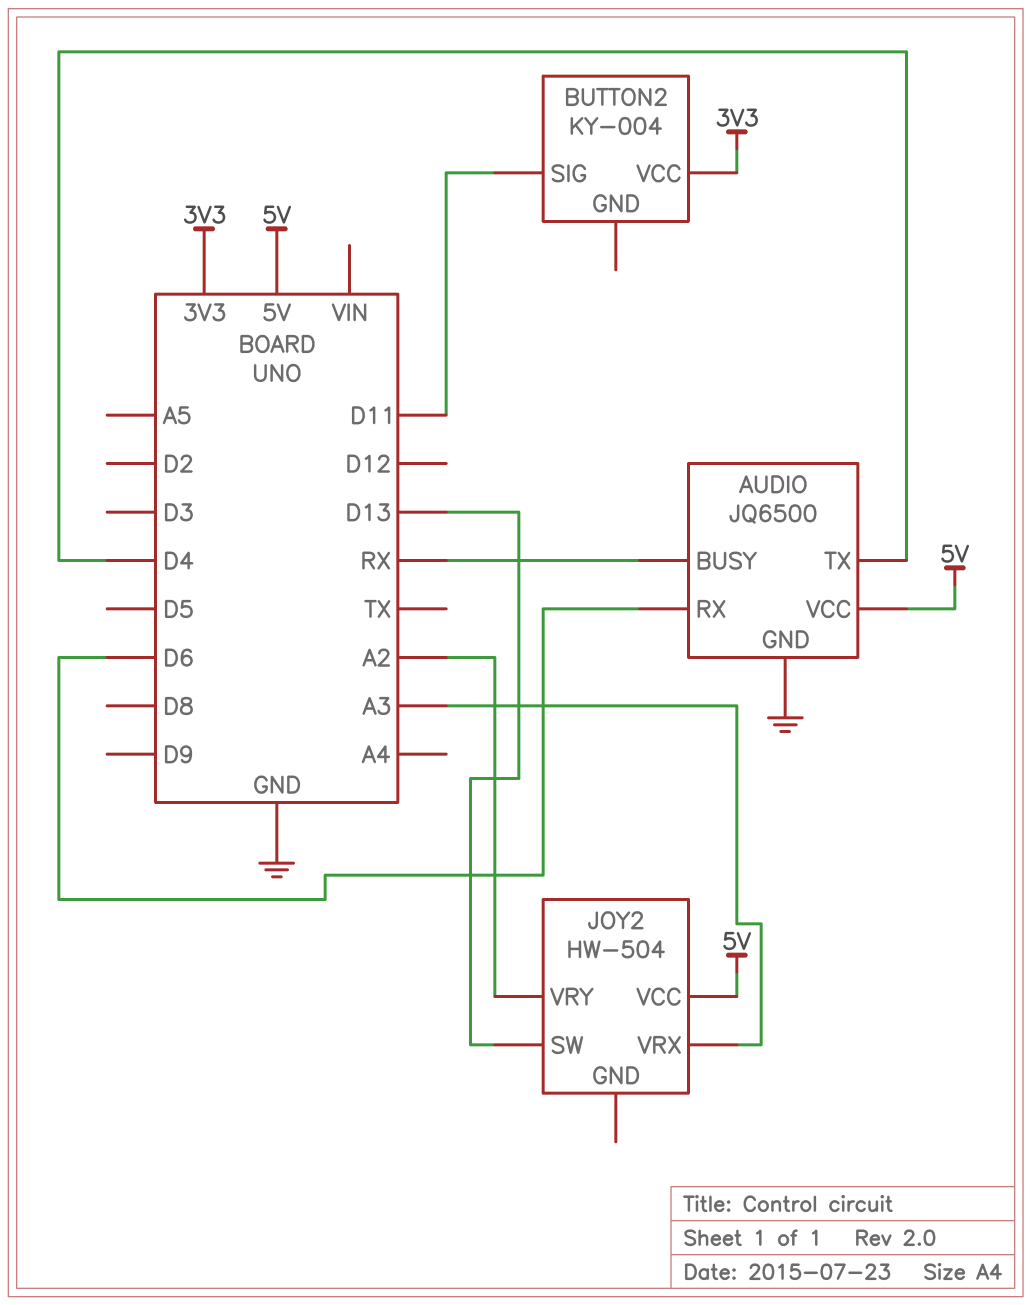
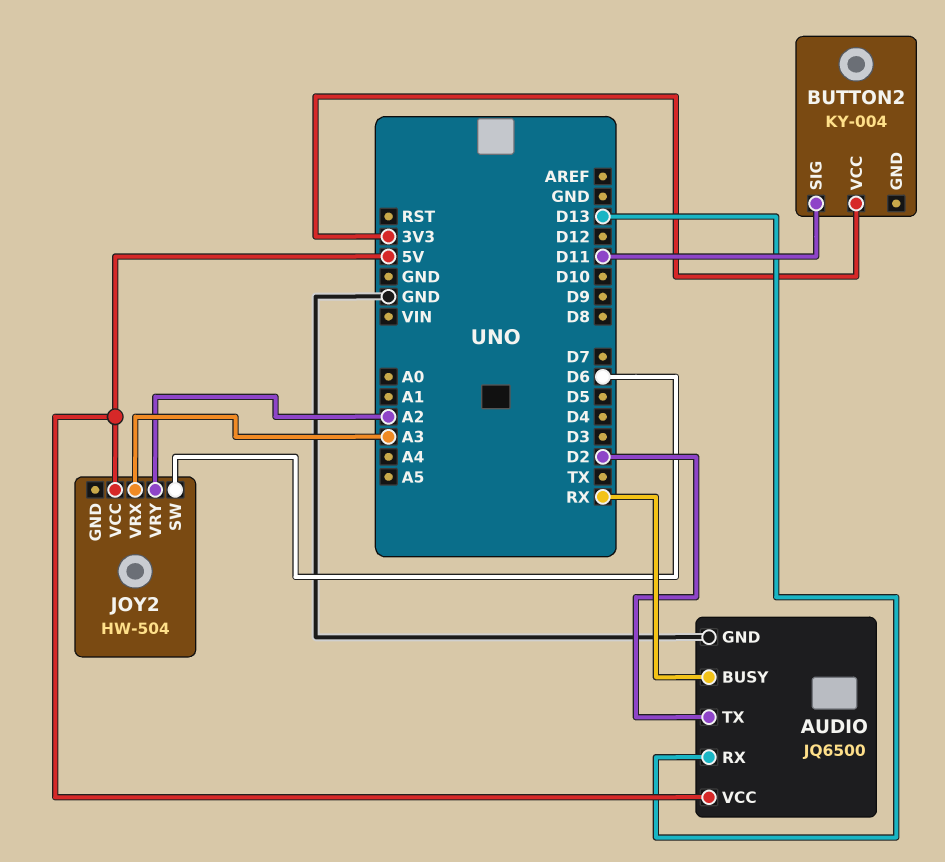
AUDIO pin RX: D6 -> D13
AUDIO pin TX: D4 -> D2
JOY2 pin SW: D13 -> D6

